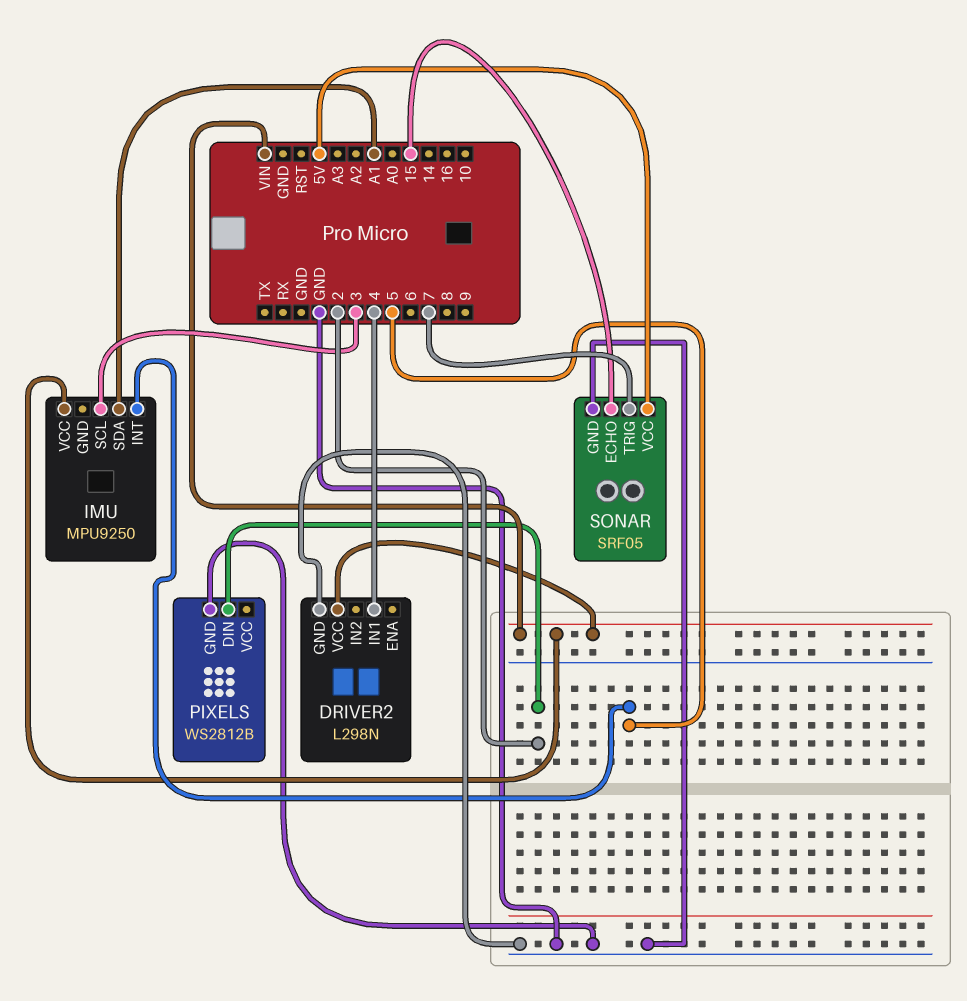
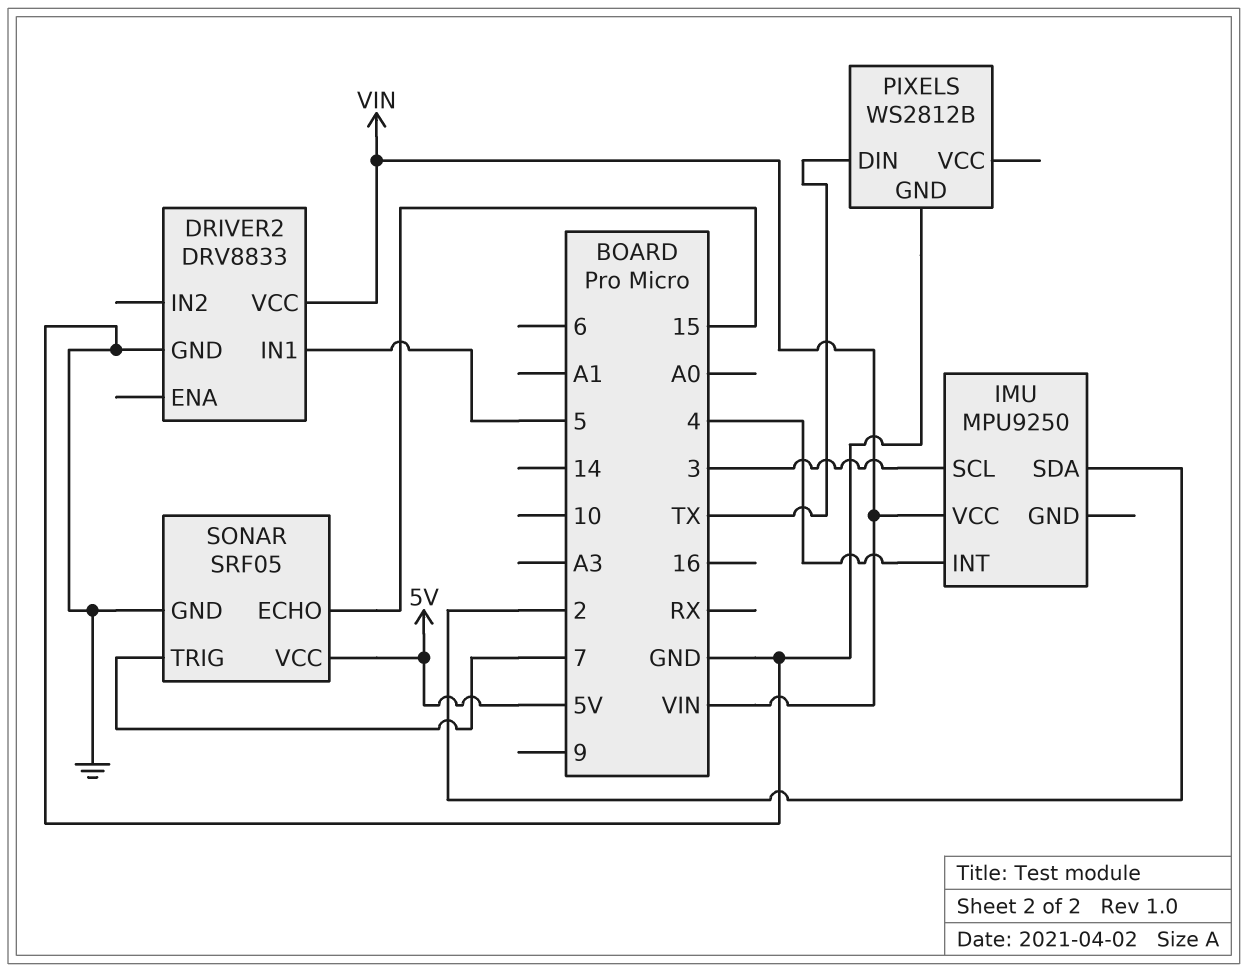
DRIVER2: L298N -> DRV8833
DRIVER2 pin IN1: 4 -> 5
IMU pin INT: 5 -> 4
IMU pin SDA: A1 -> 2
PIXELS pin DIN: 2 -> TX

